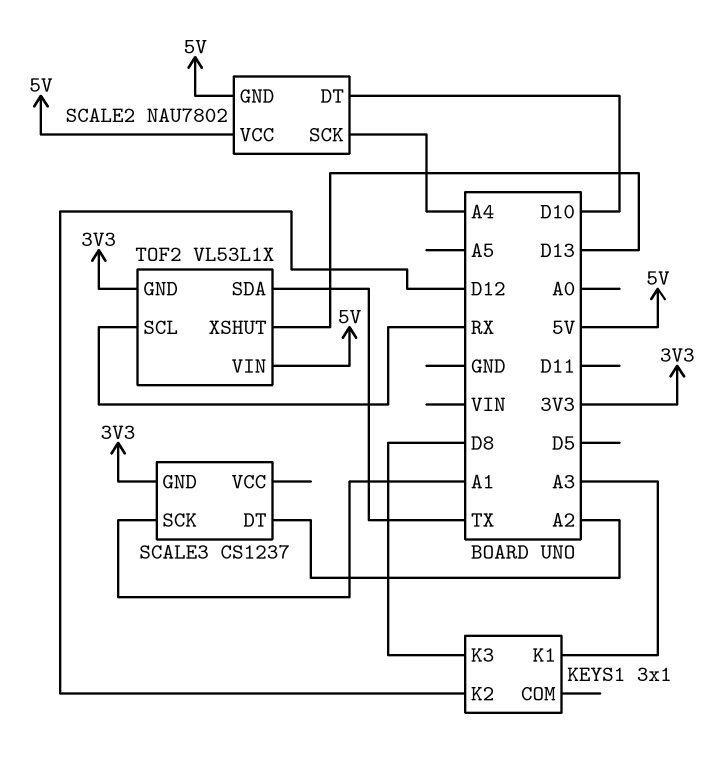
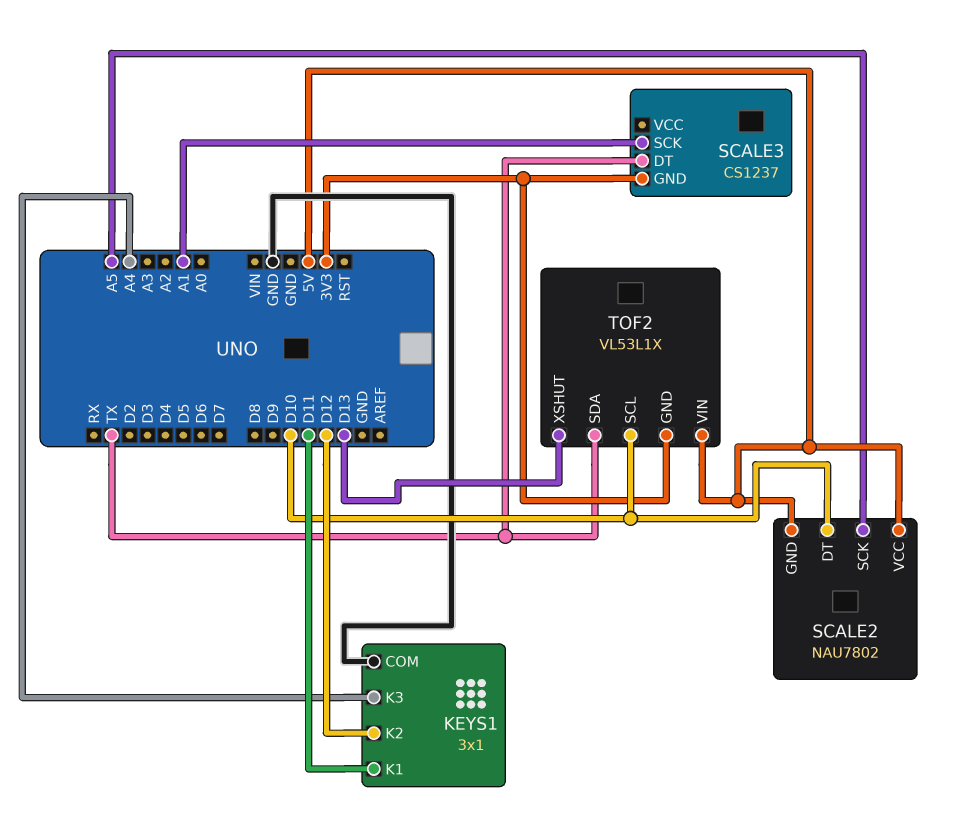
KEYS1 pin COM: none -> GND
KEYS1 pin K1: A3 -> D11
KEYS1 pin K3: D8 -> A4
SCALE2 pin SCK: A4 -> A5
SCALE3 pin DT: A2 -> TX
TOF2 pin SCL: RX -> D10

